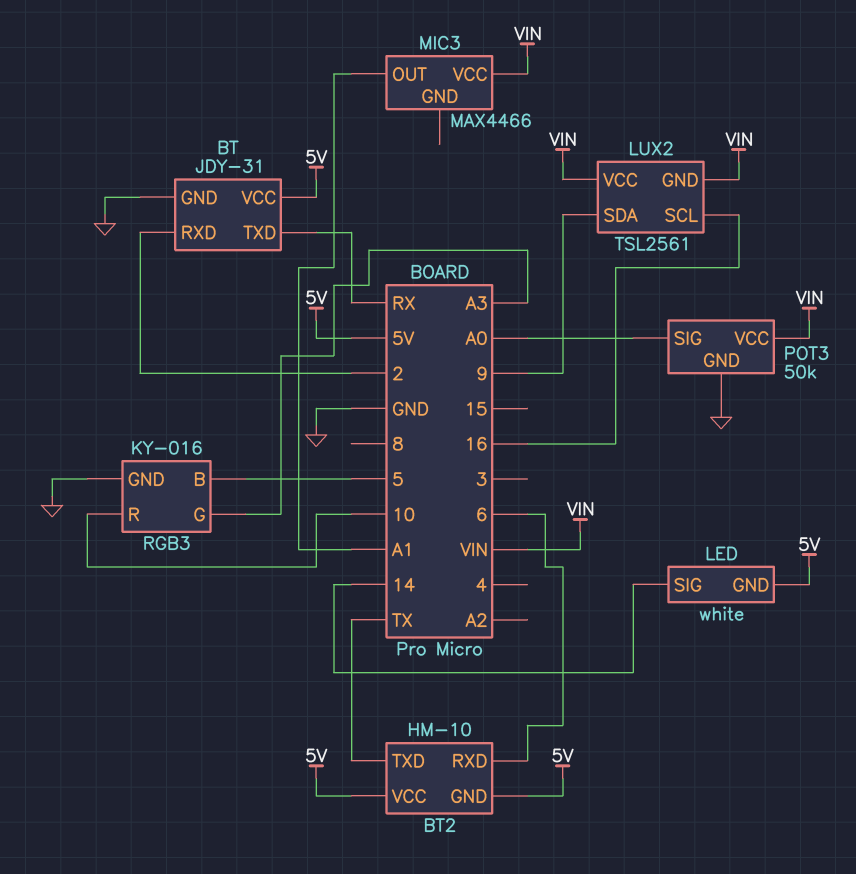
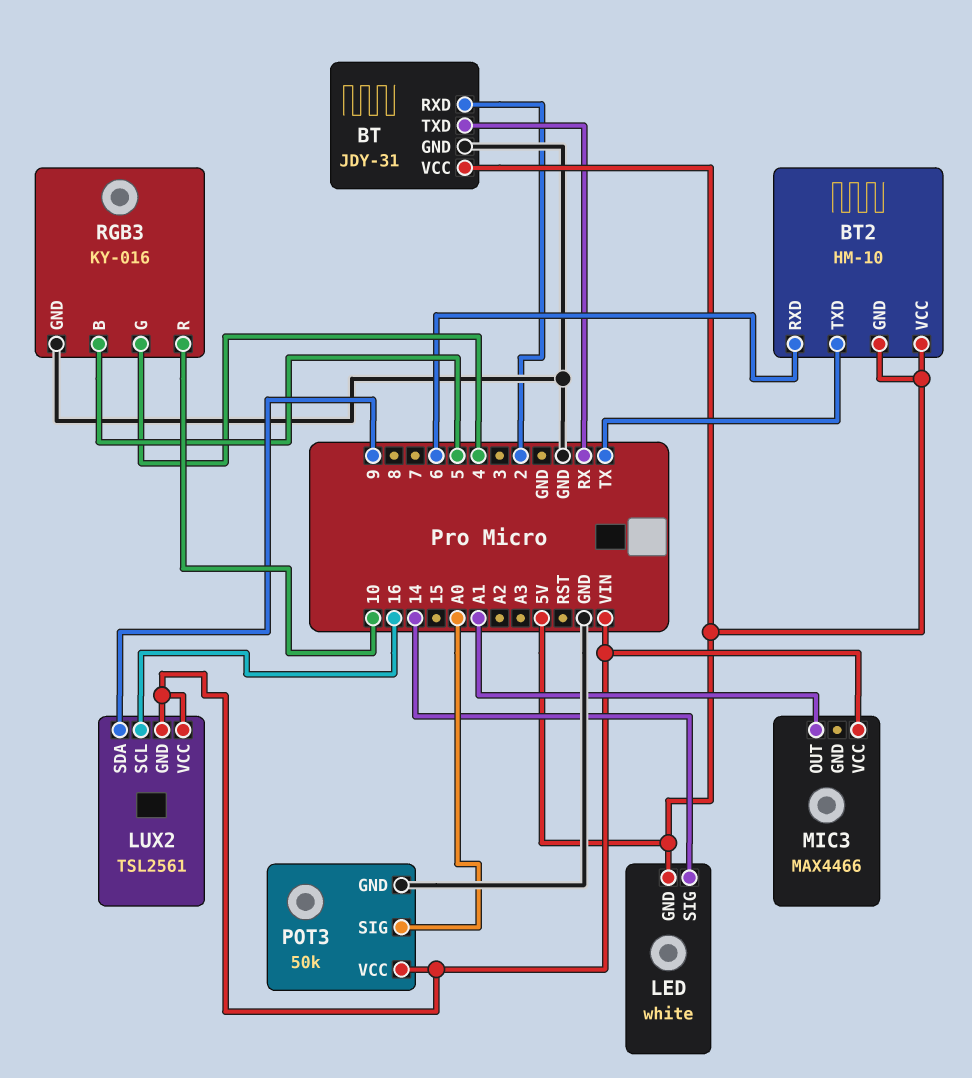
RGB3 pin G: A3 -> 4

